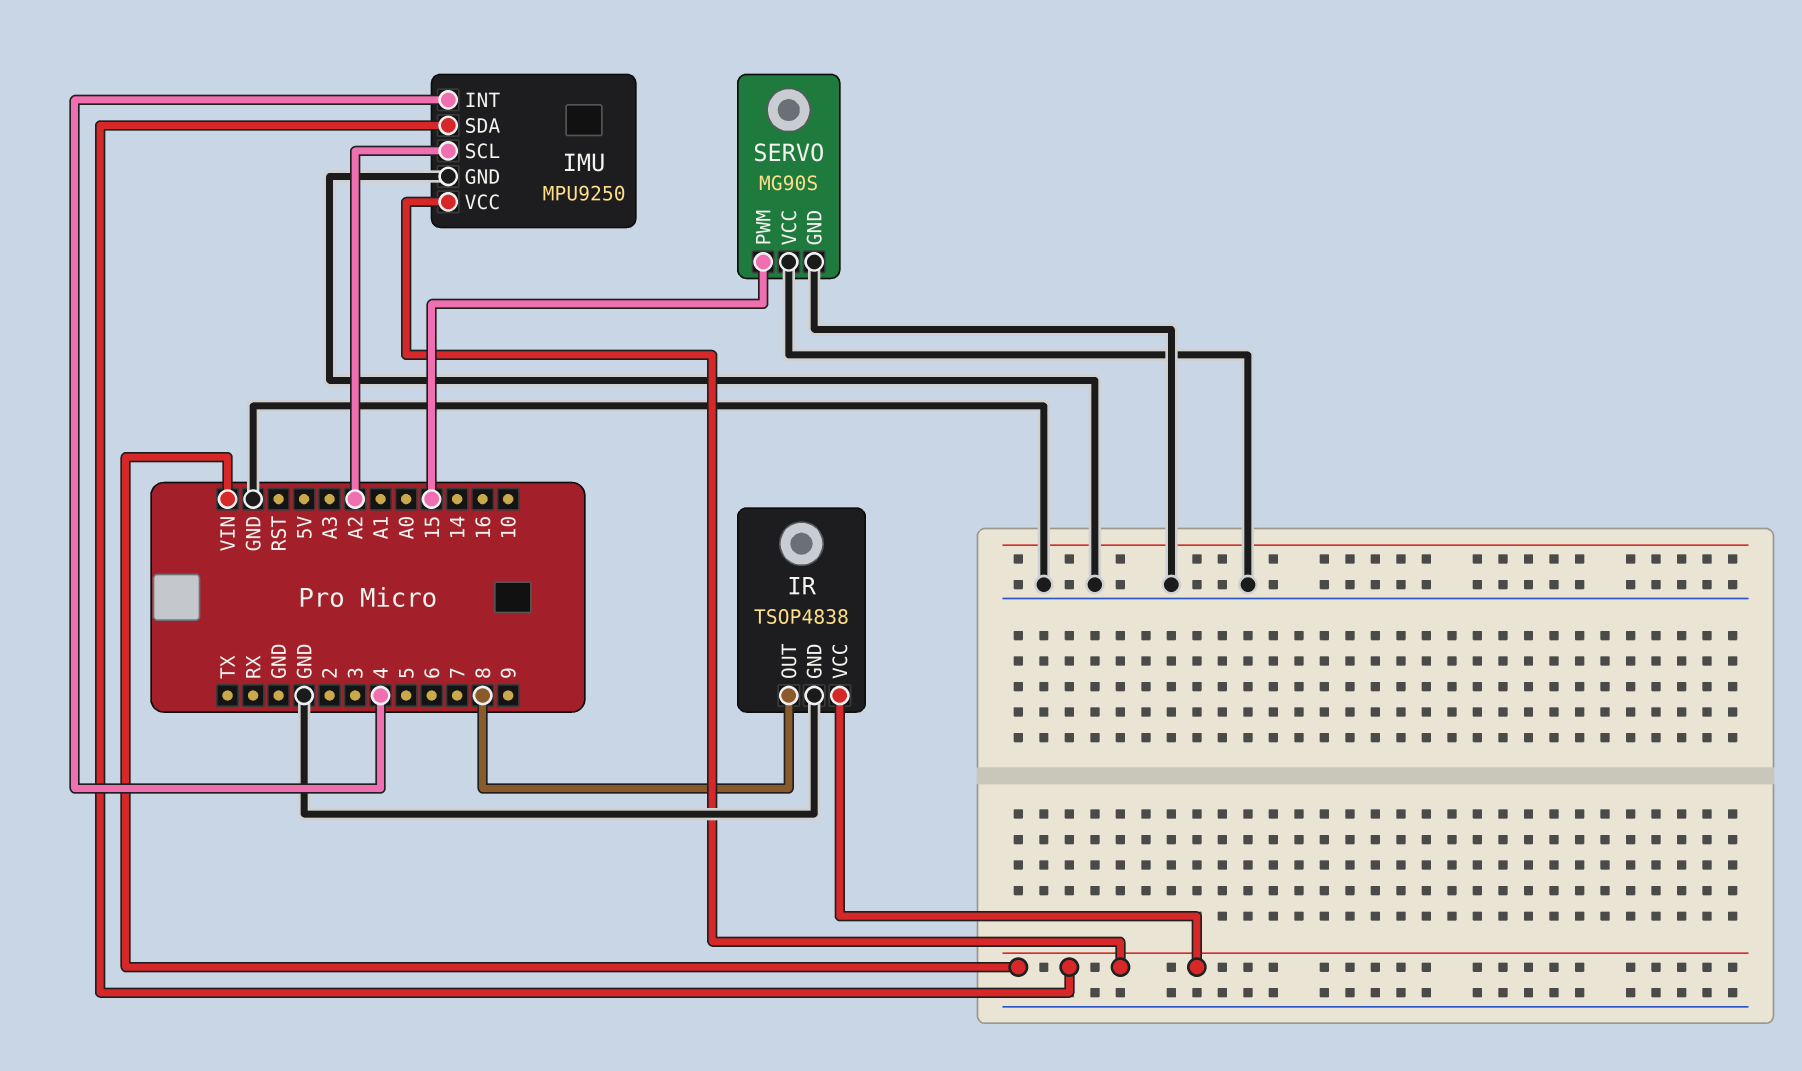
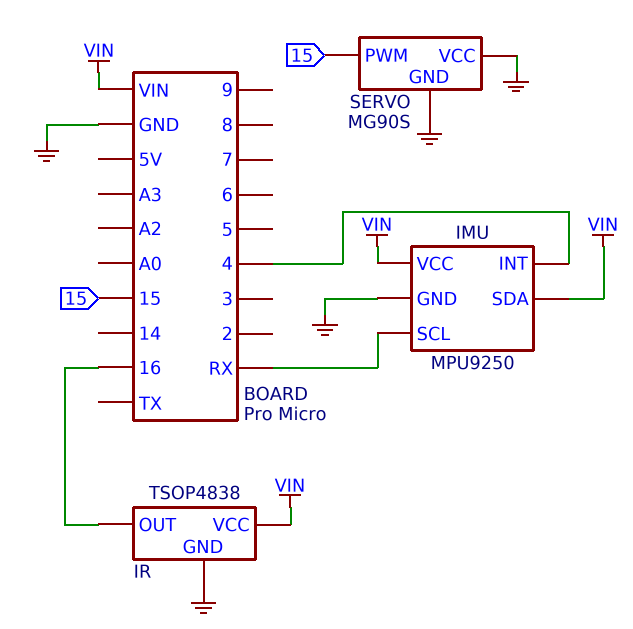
IMU pin SCL: A2 -> RX
IR pin OUT: 8 -> 16

